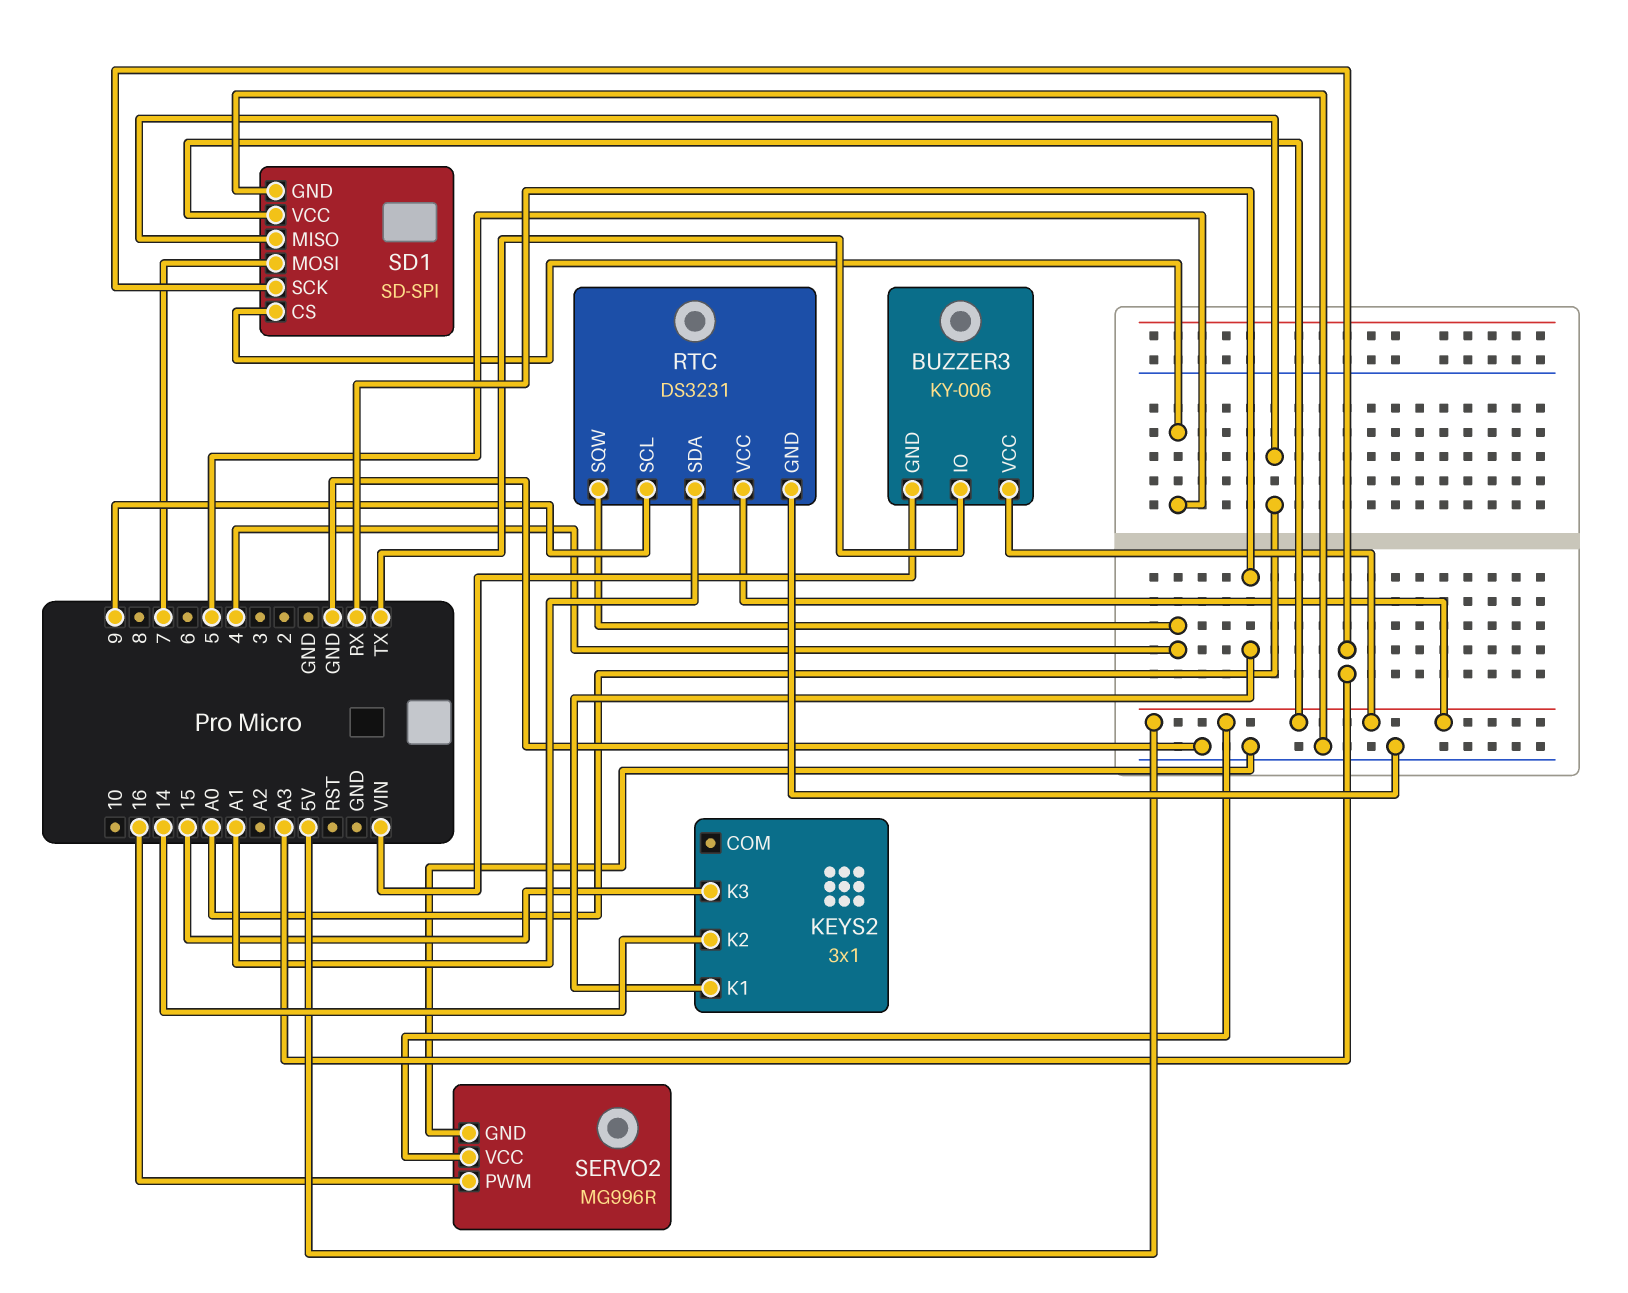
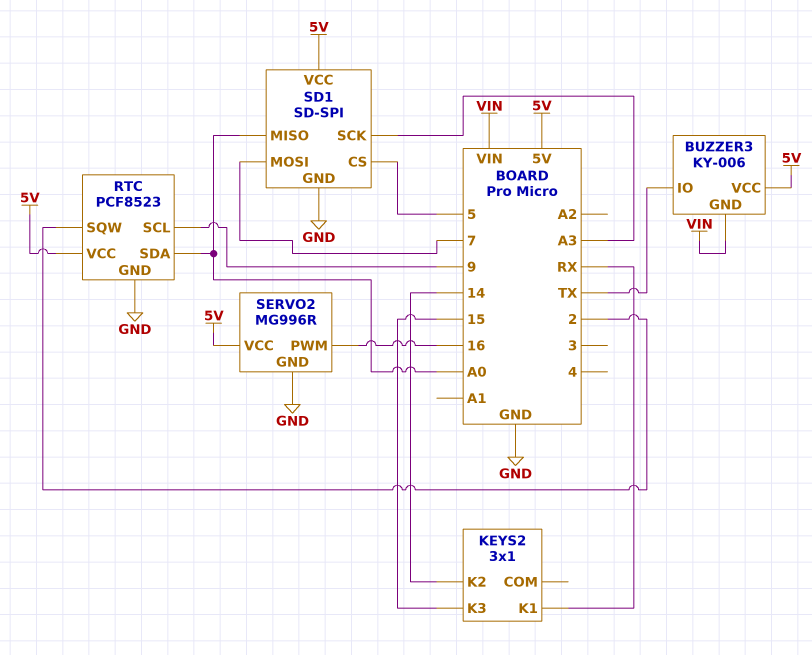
RTC: DS3231 -> PCF8523
RTC pin SDA: A1 -> A0
RTC pin SQW: 4 -> 2

